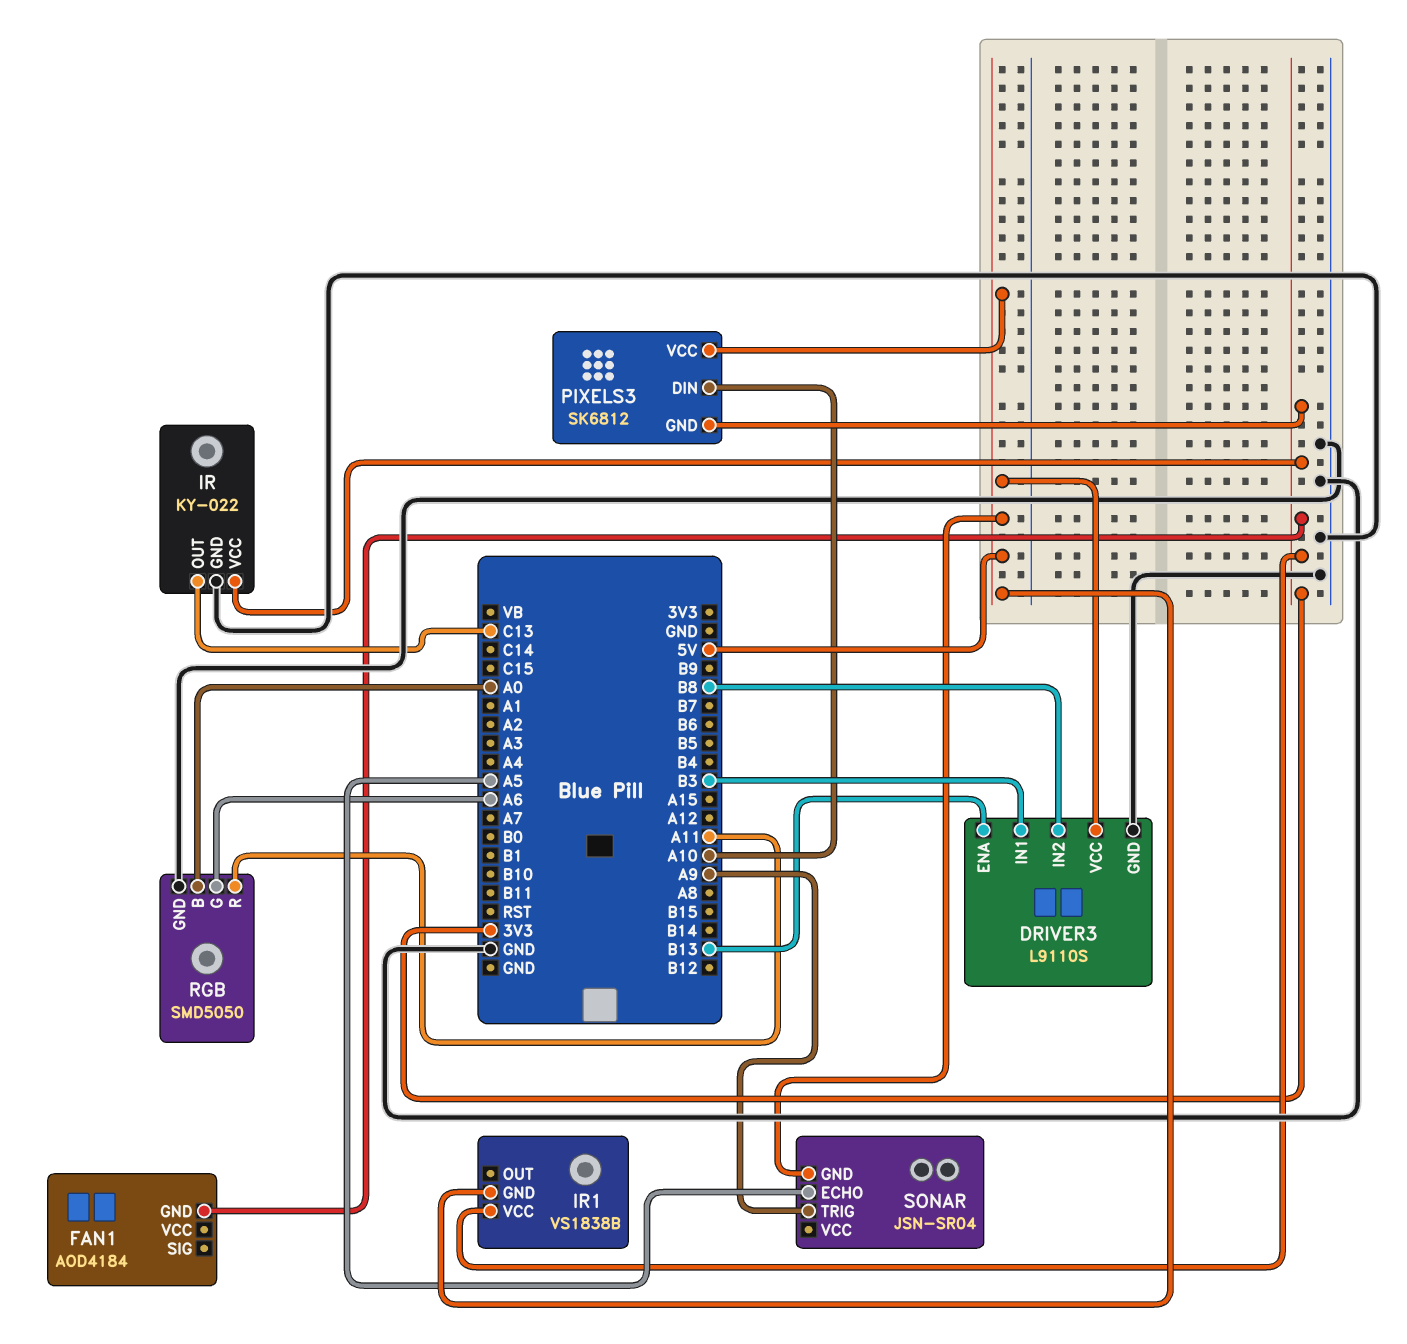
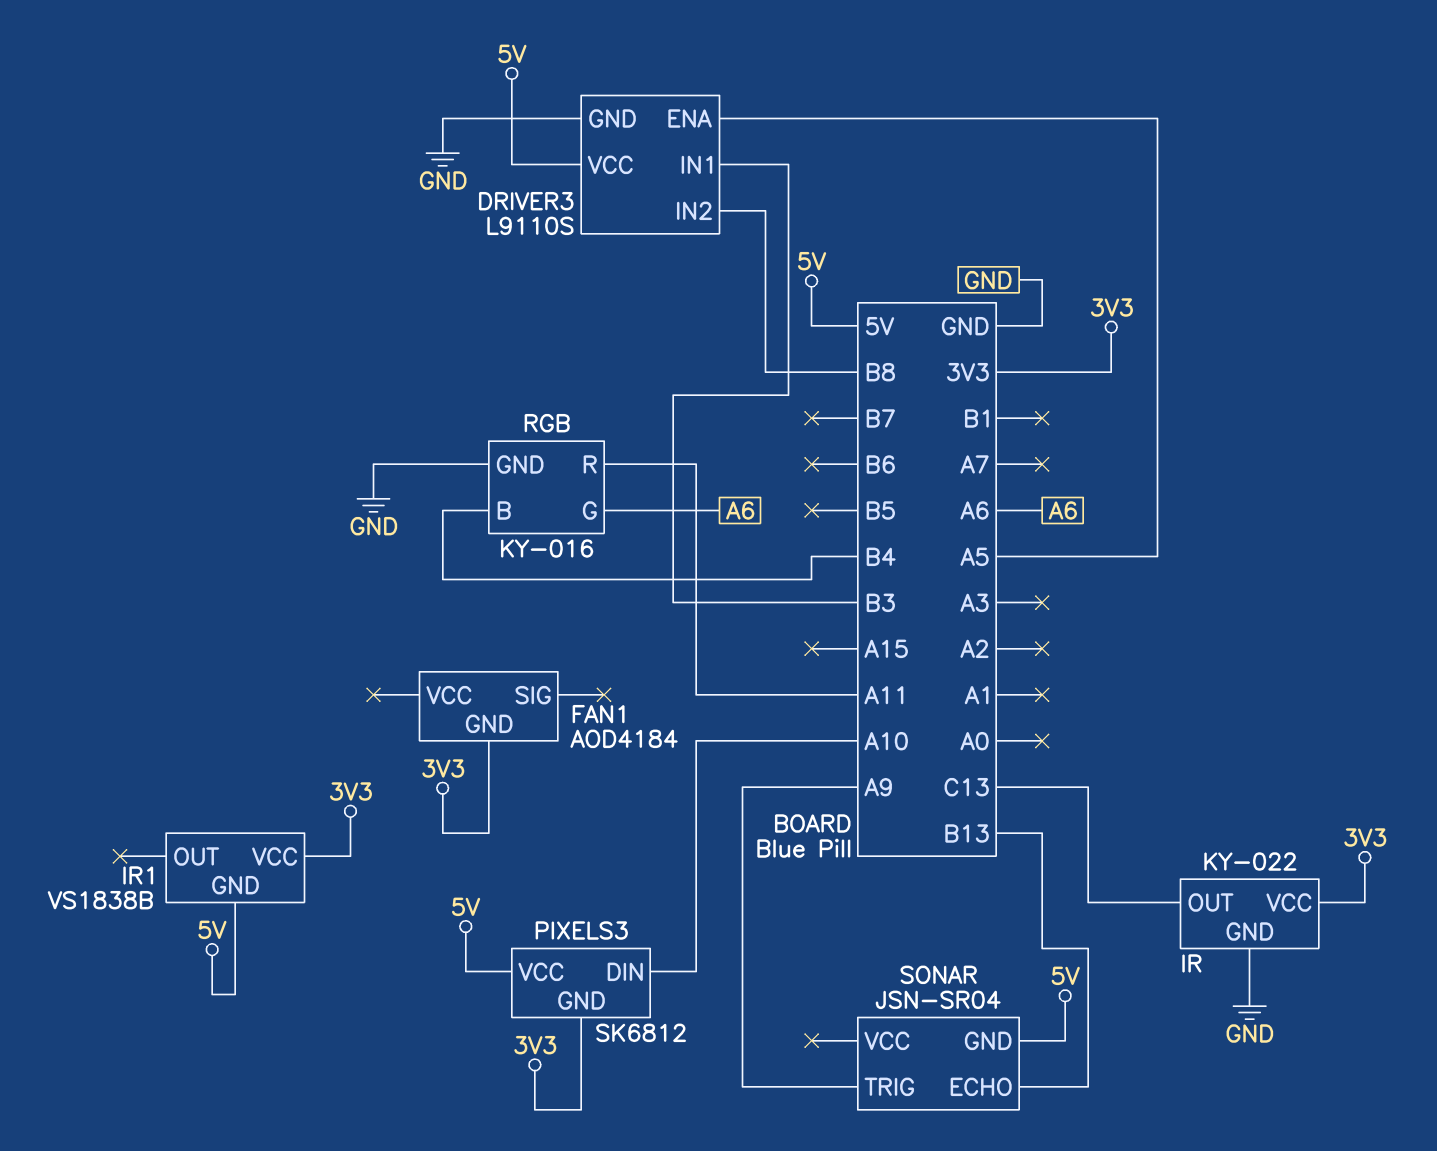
DRIVER3 pin ENA: B13 -> A5
RGB: SMD5050 -> KY-016
RGB pin B: A0 -> B4
SONAR pin ECHO: A5 -> B13

